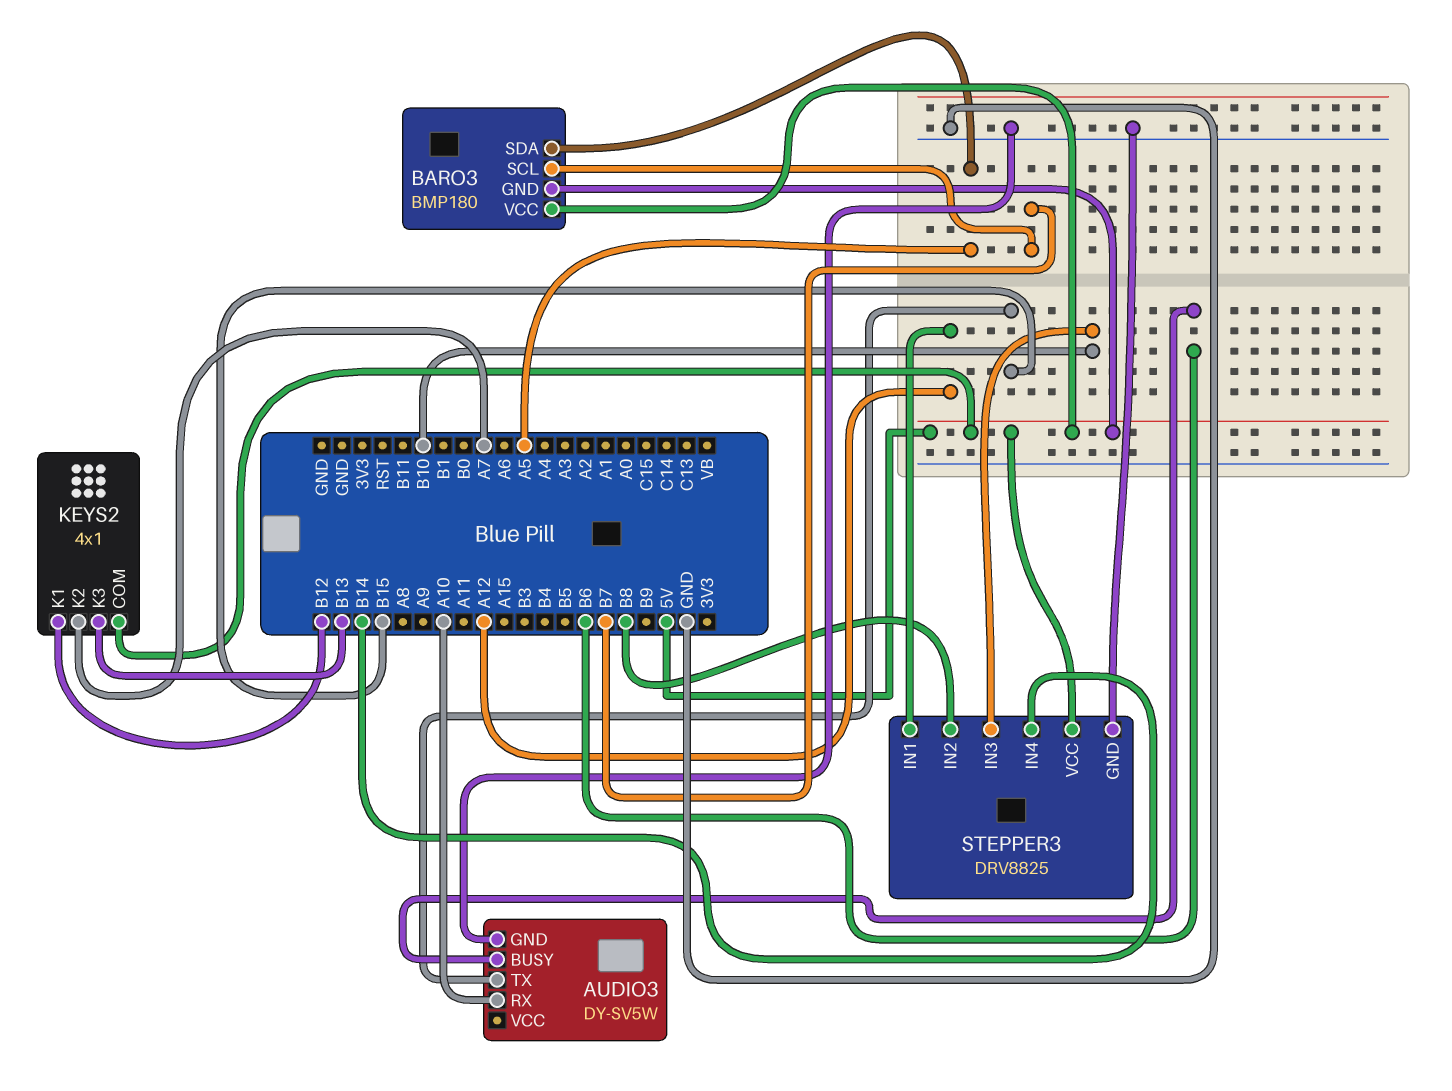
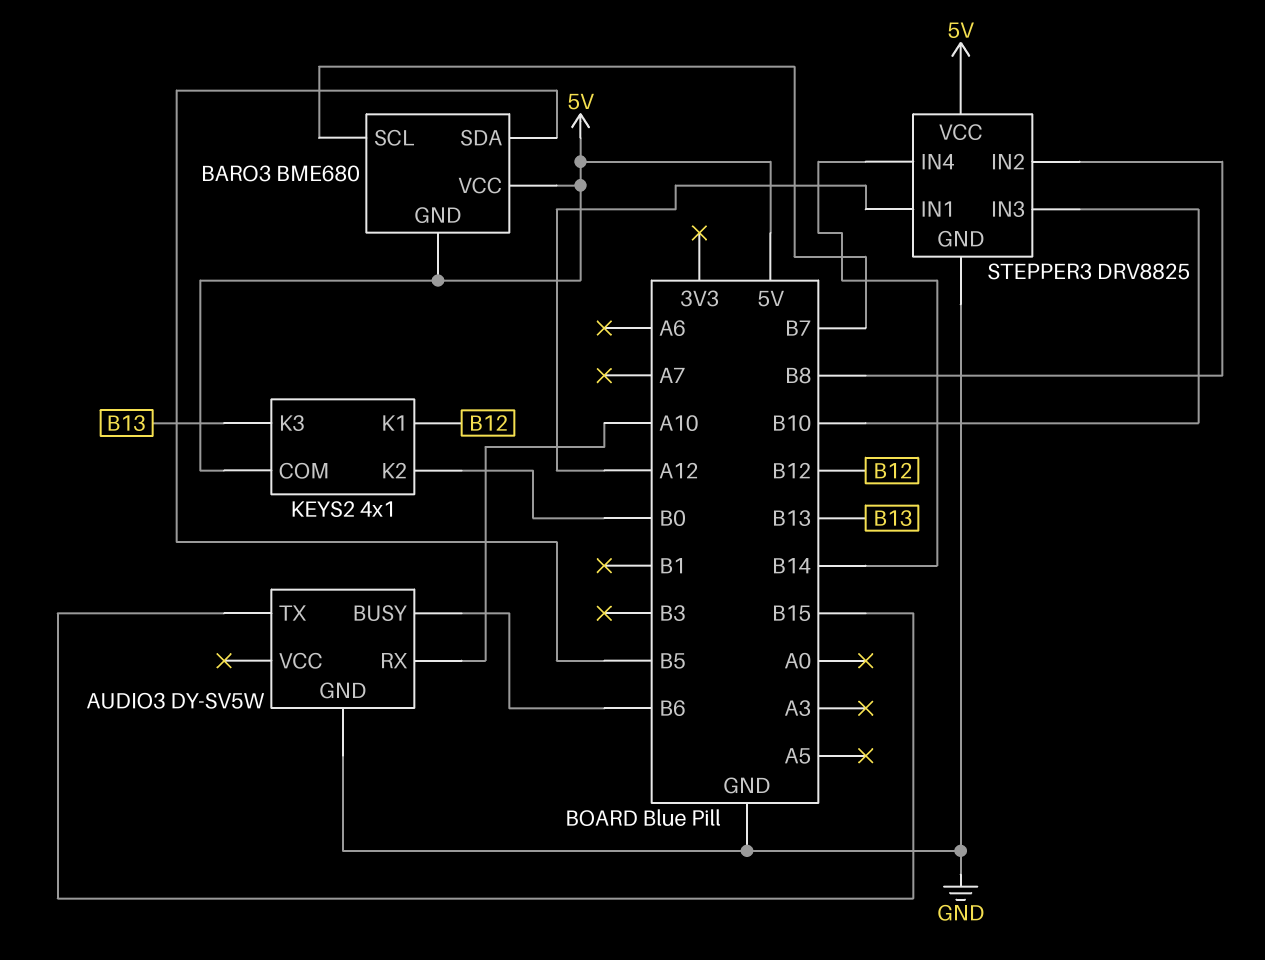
BARO3: BMP180 -> BME680
BARO3 pin SDA: A5 -> B5
KEYS2 pin K2: A7 -> B0

